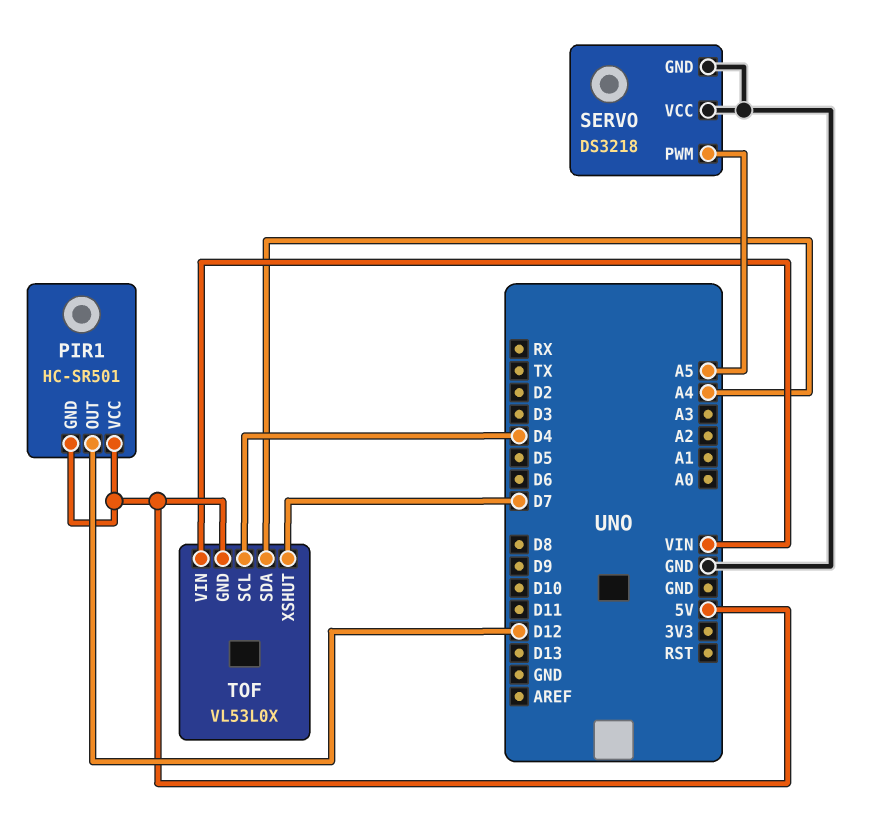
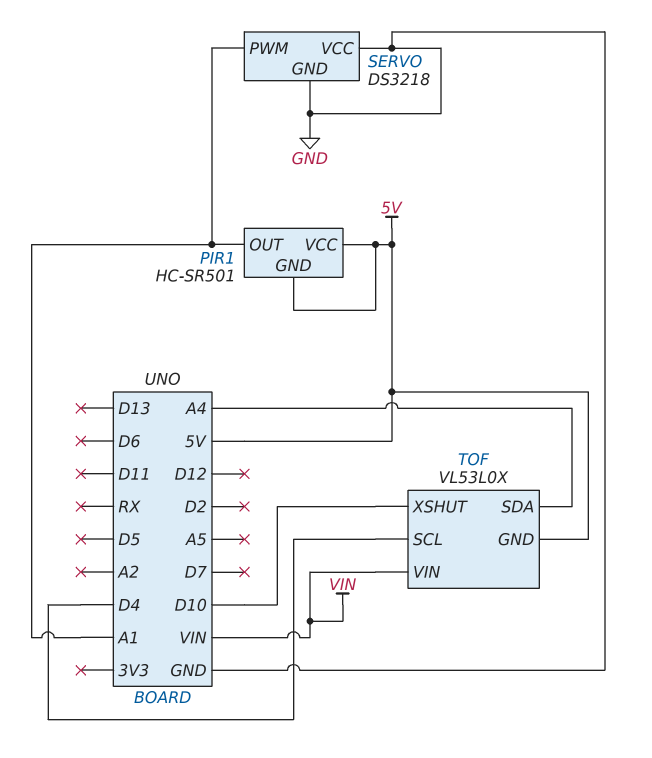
PIR1 pin OUT: D12 -> A1
SERVO pin PWM: A5 -> A1
TOF pin XSHUT: D7 -> D10

